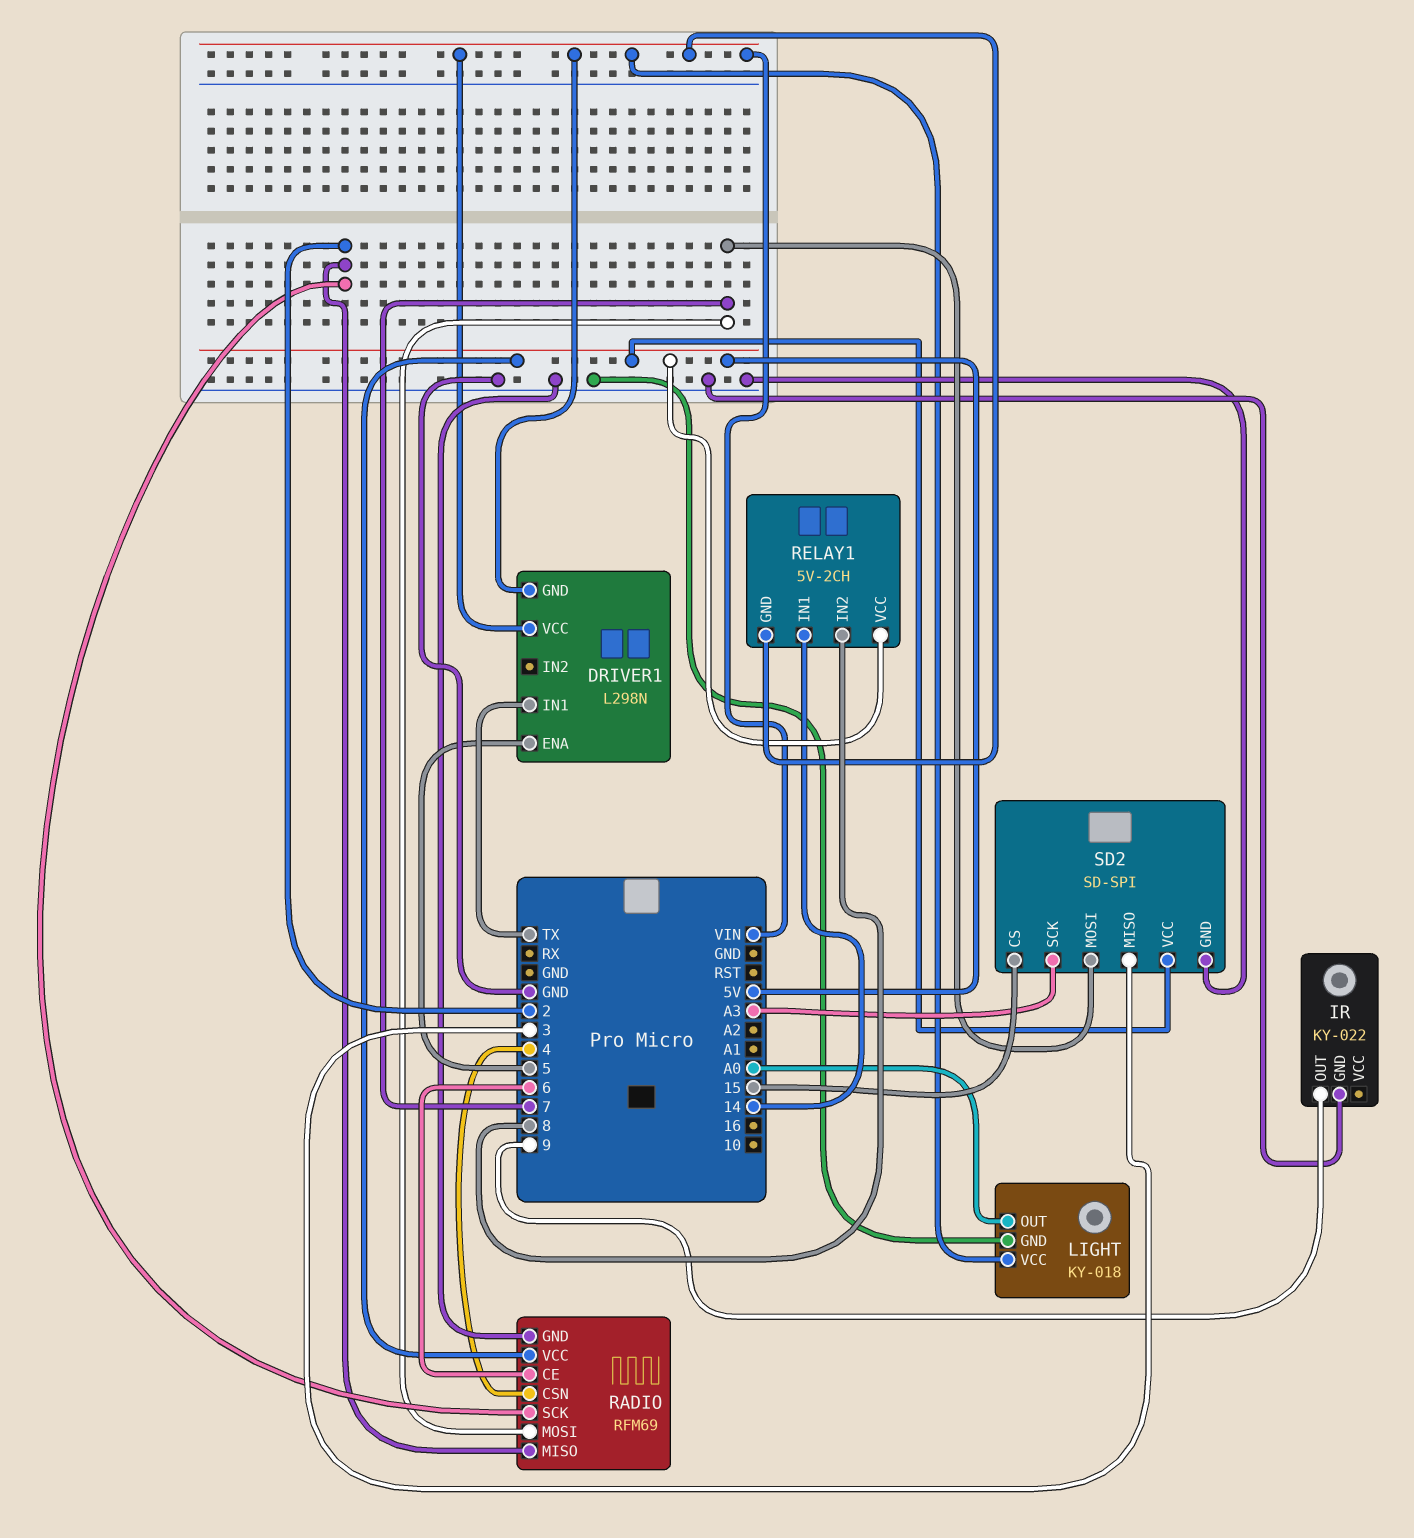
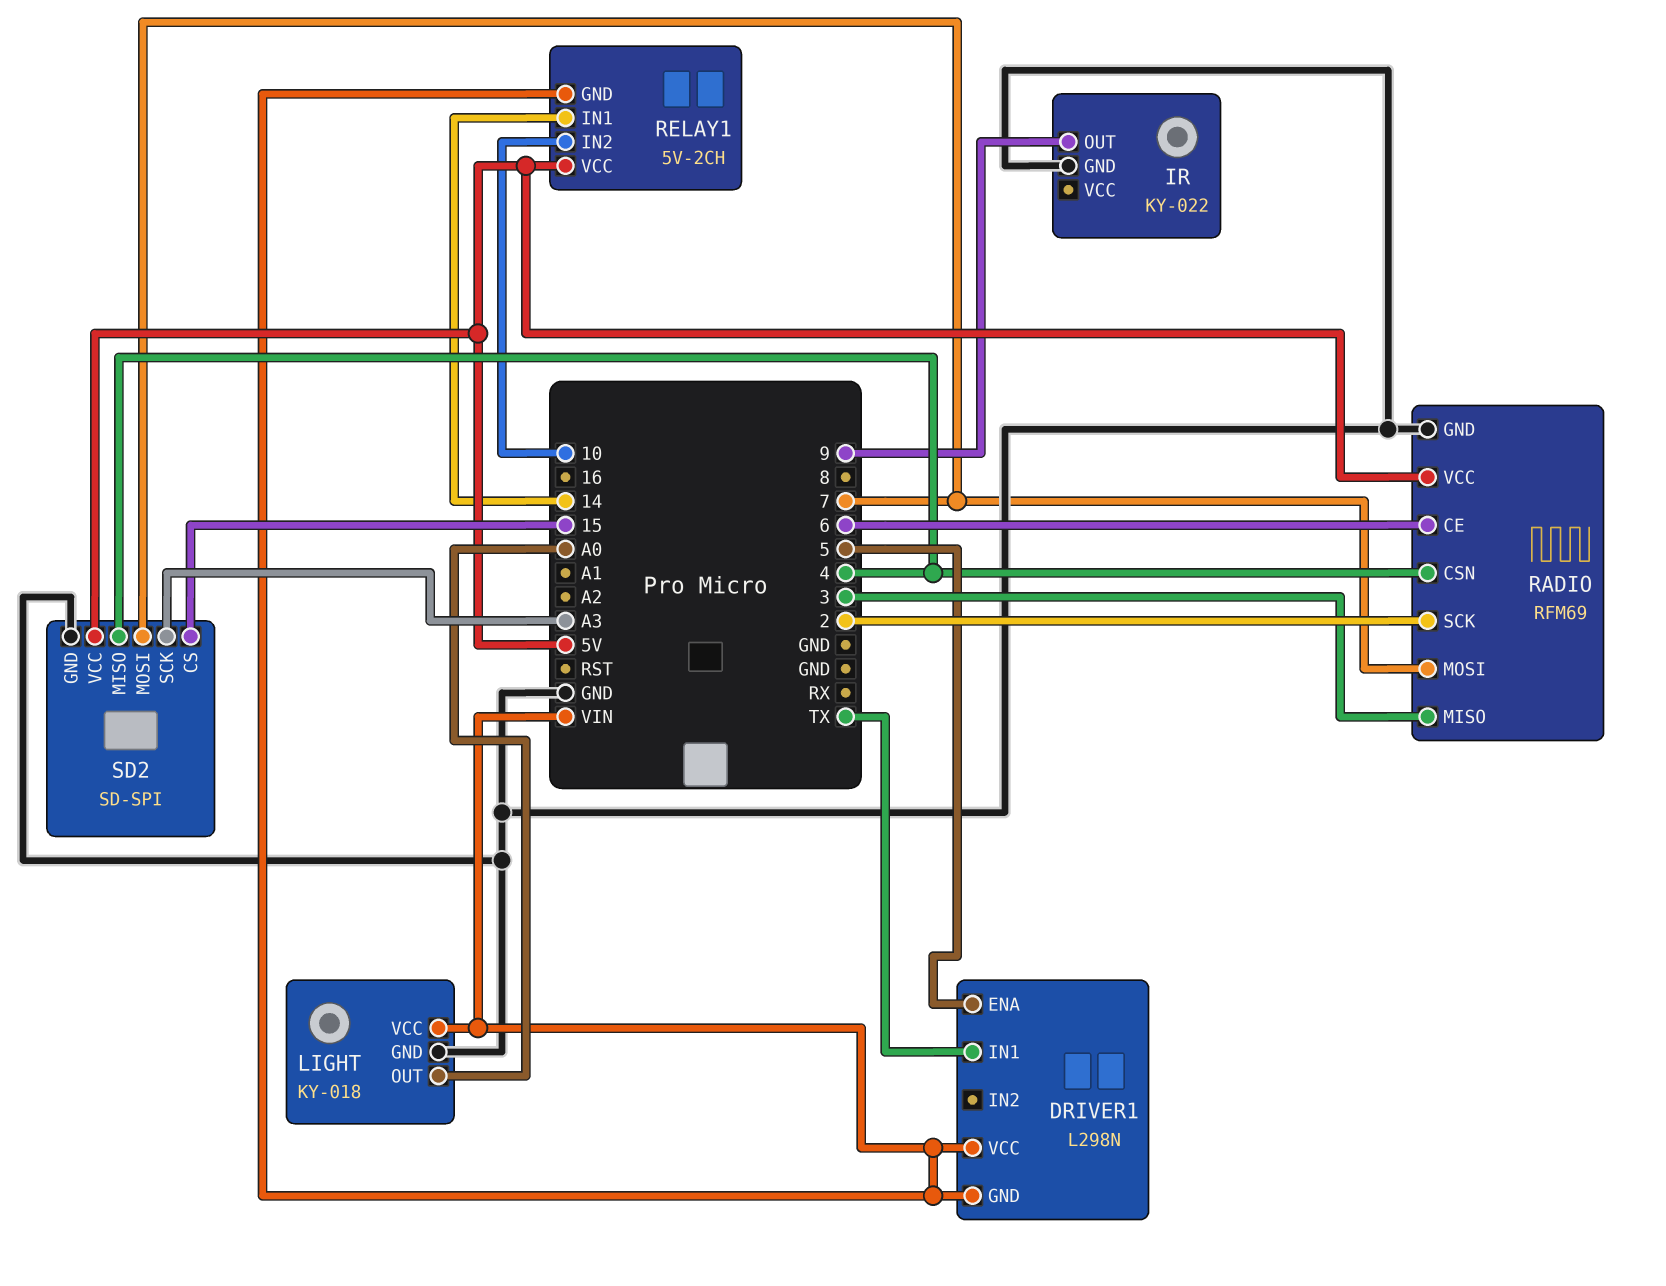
RADIO pin MISO: 2 -> 3
RELAY1 pin IN2: 8 -> 10
SD2 pin MISO: 3 -> 4

